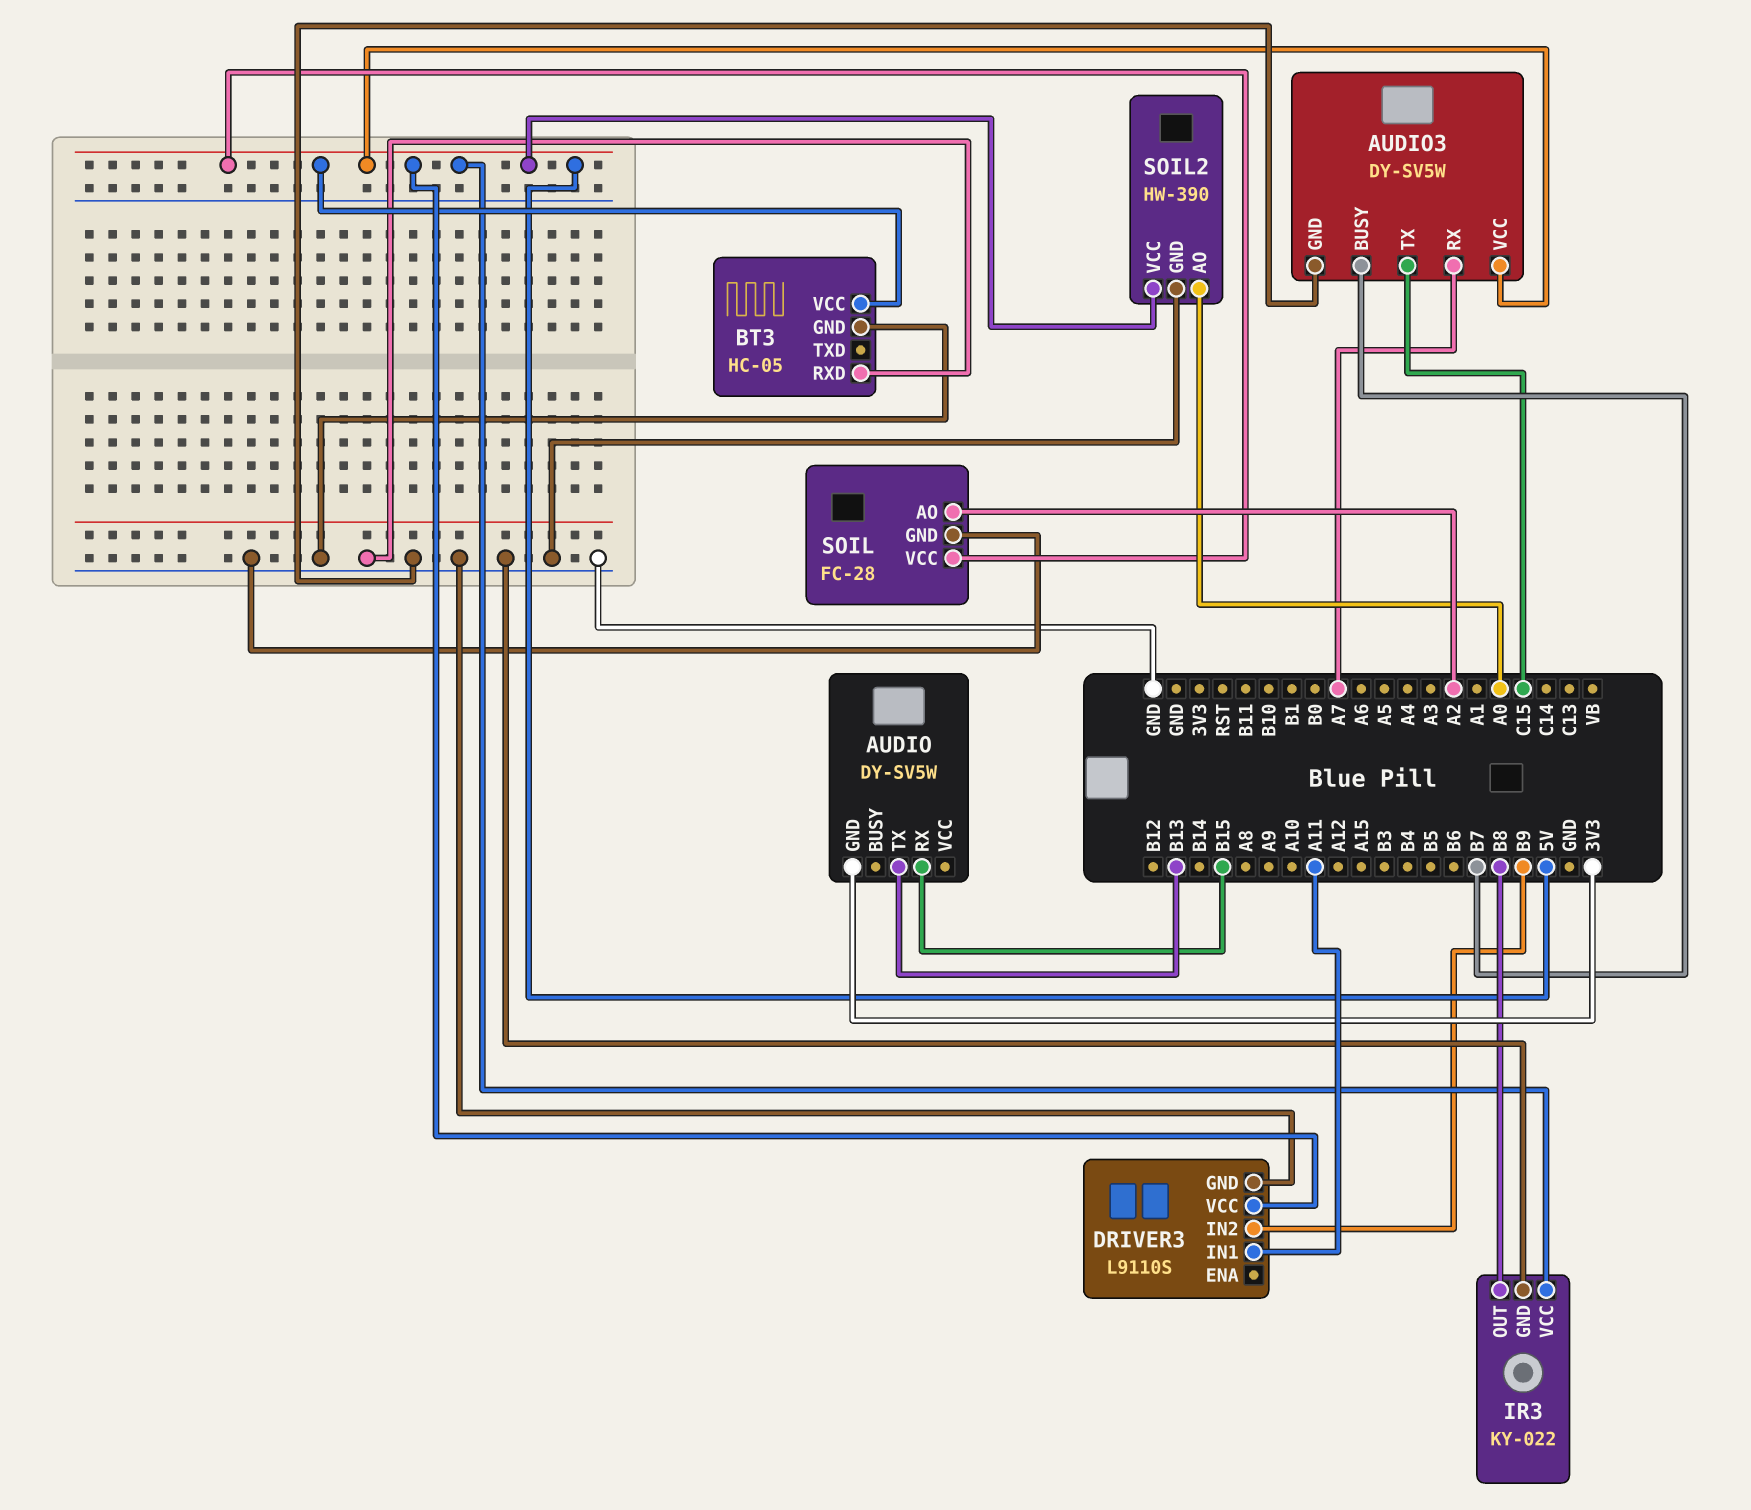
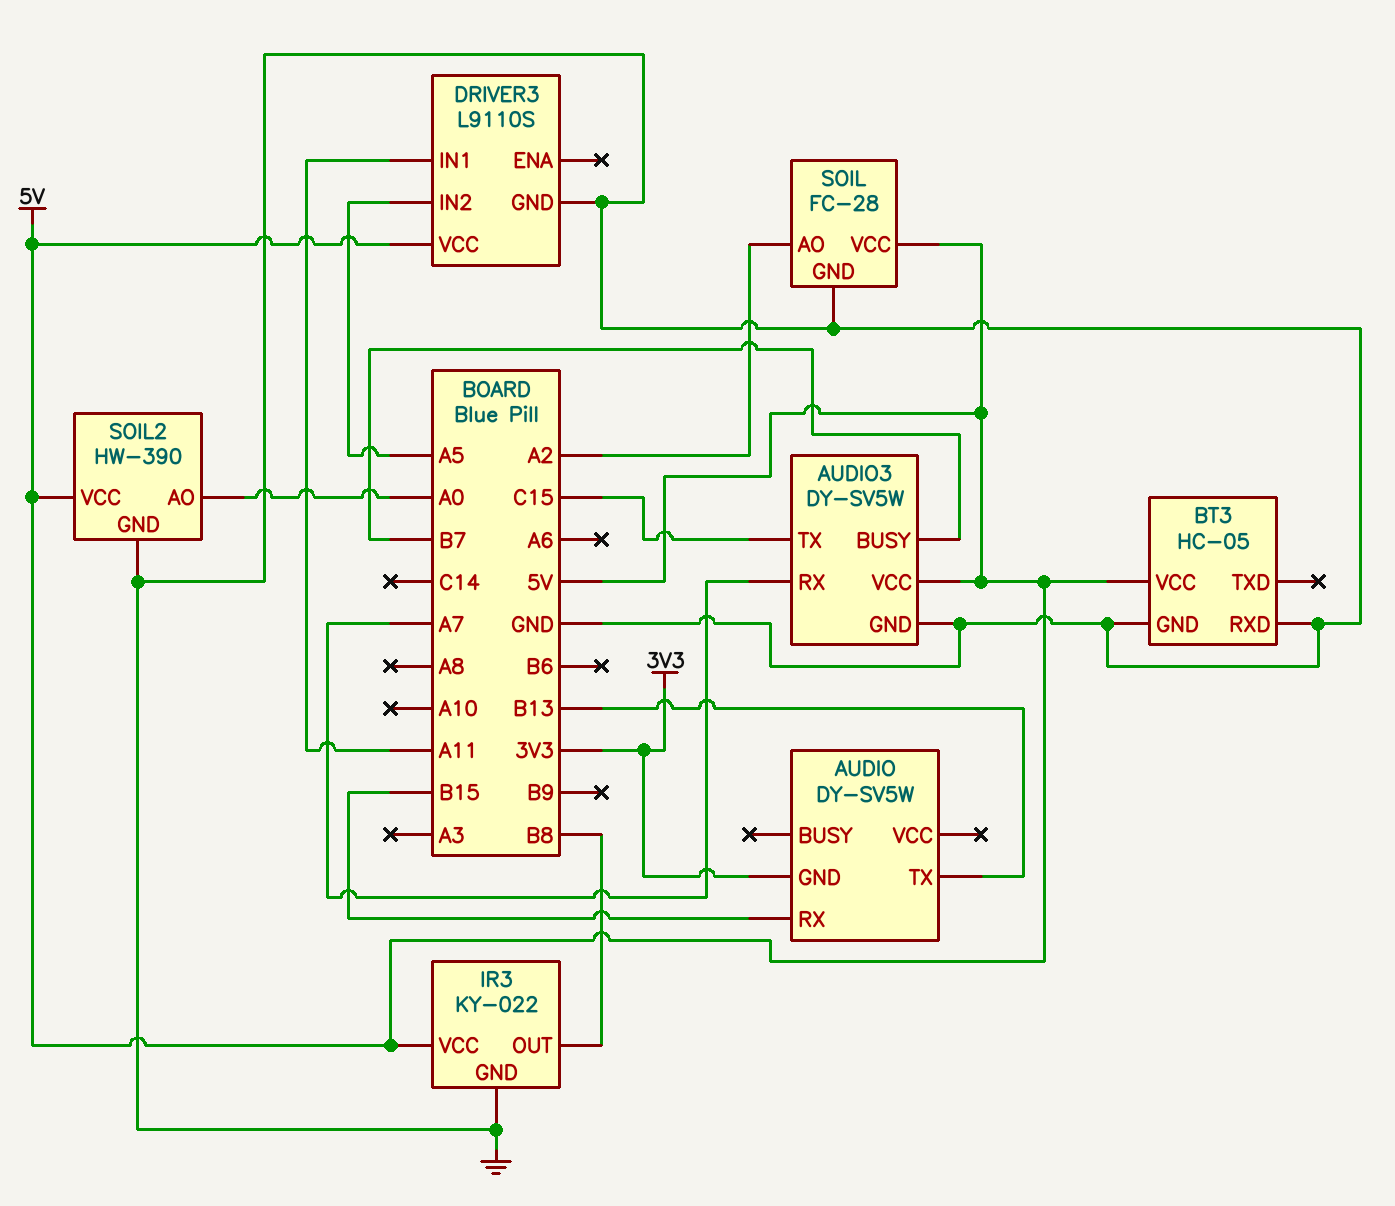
DRIVER3 pin IN2: B9 -> A5

